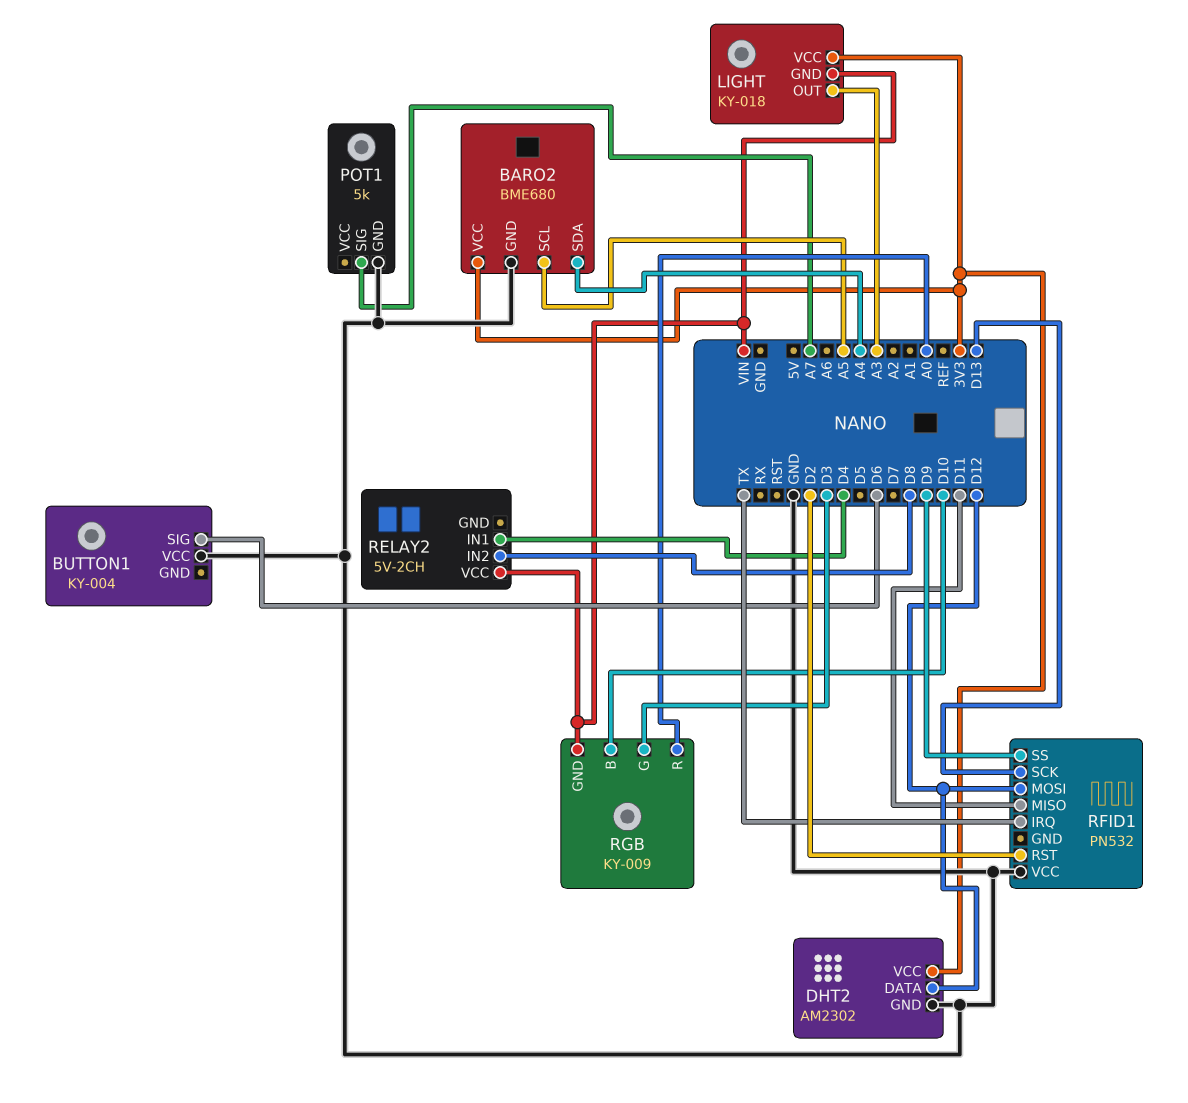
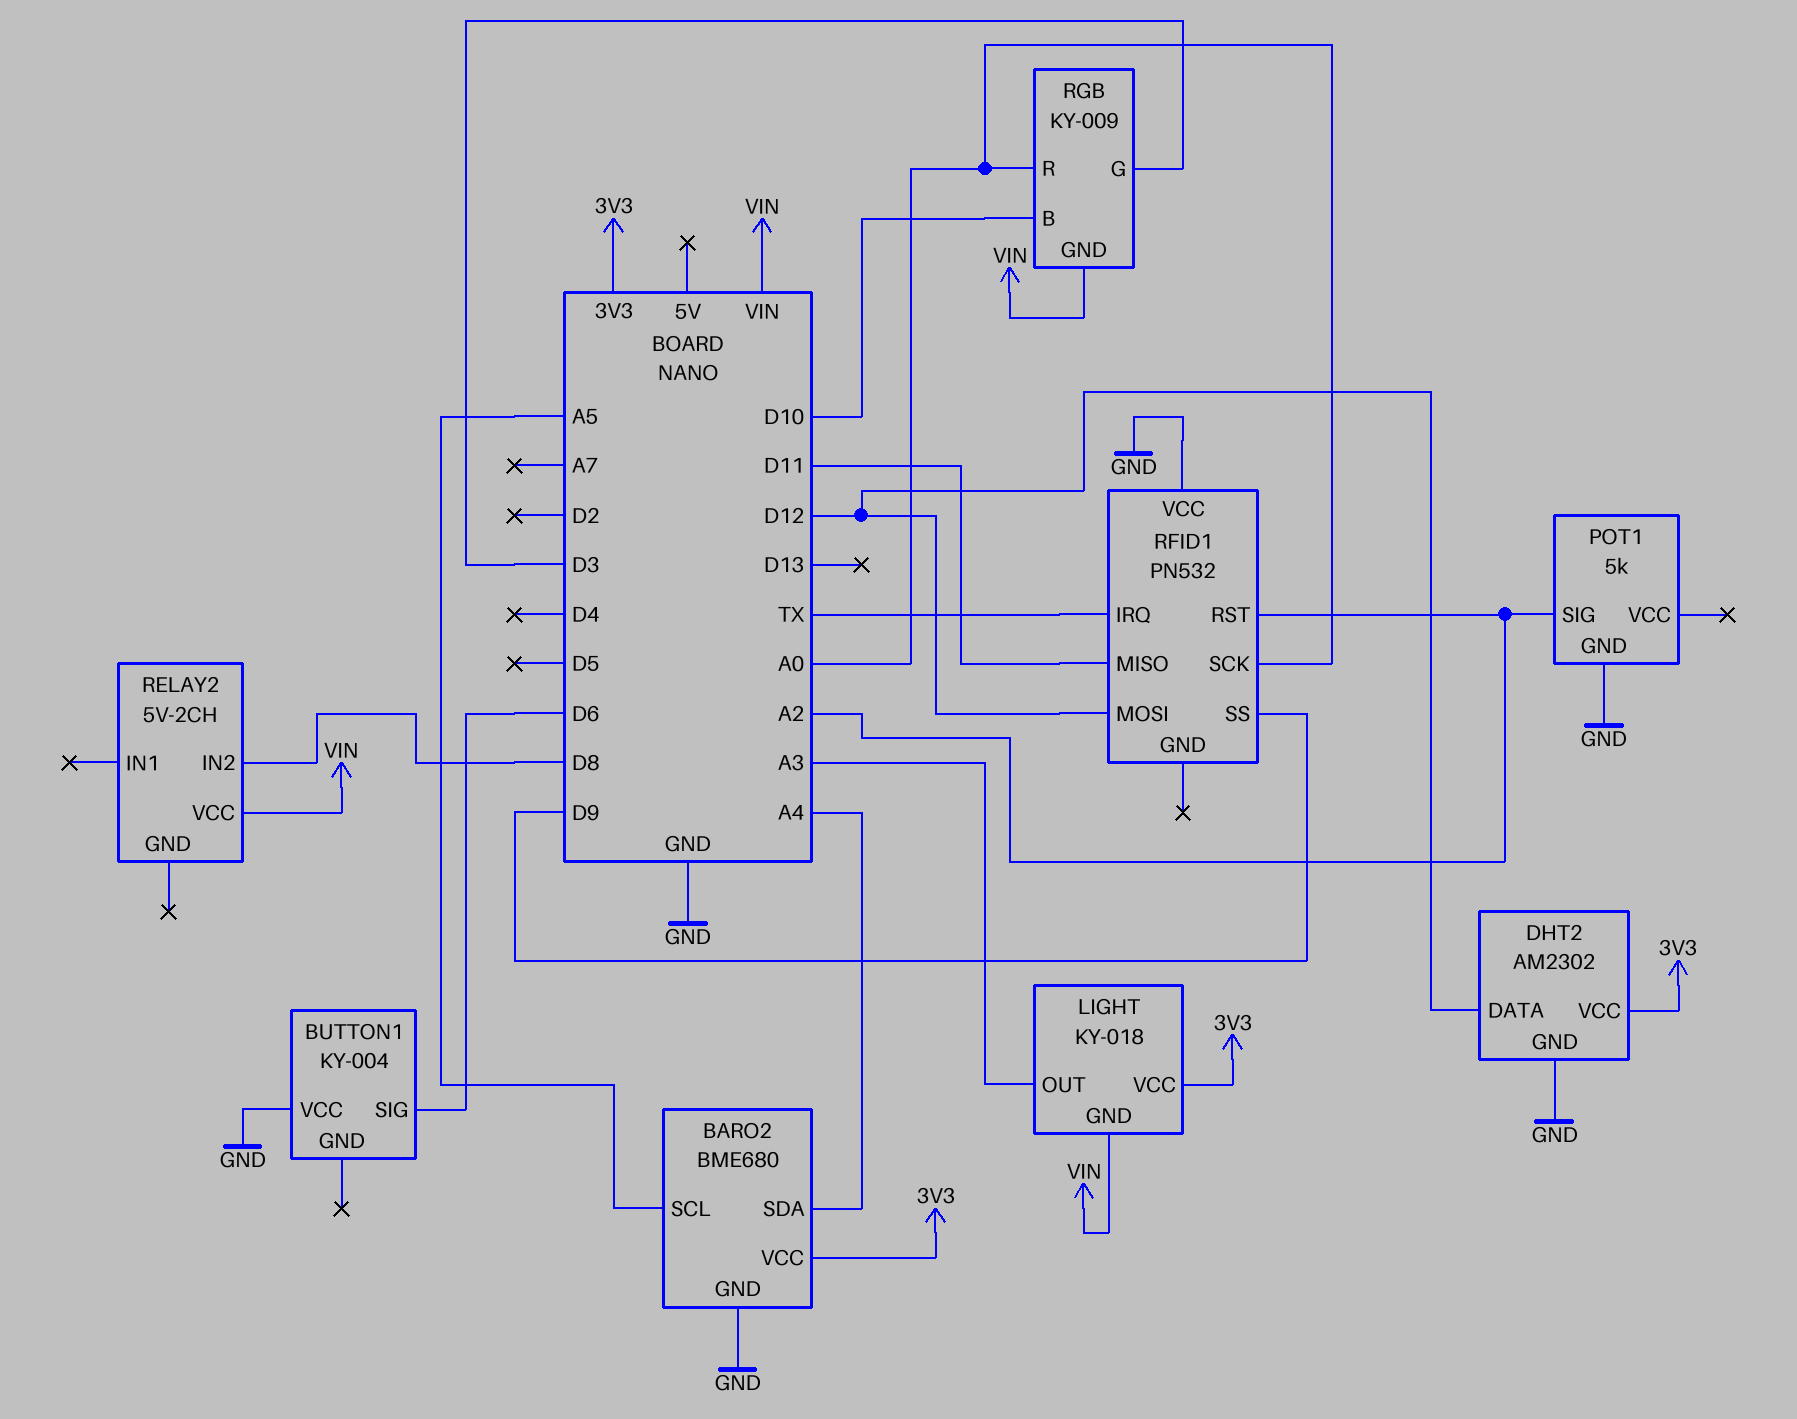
POT1 pin SIG: A7 -> A2
RELAY2 pin IN1: D4 -> none
RFID1 pin RST: D2 -> A2
RFID1 pin SCK: D13 -> A0

